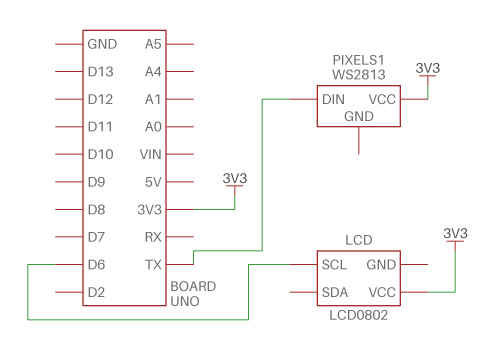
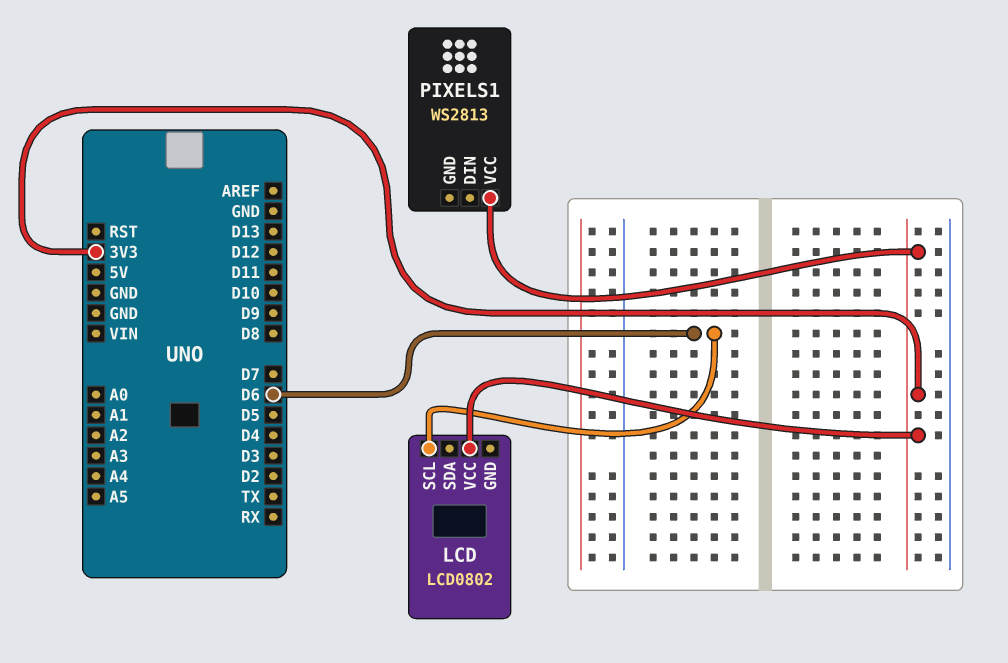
PIXELS1 pin DIN: TX -> none

